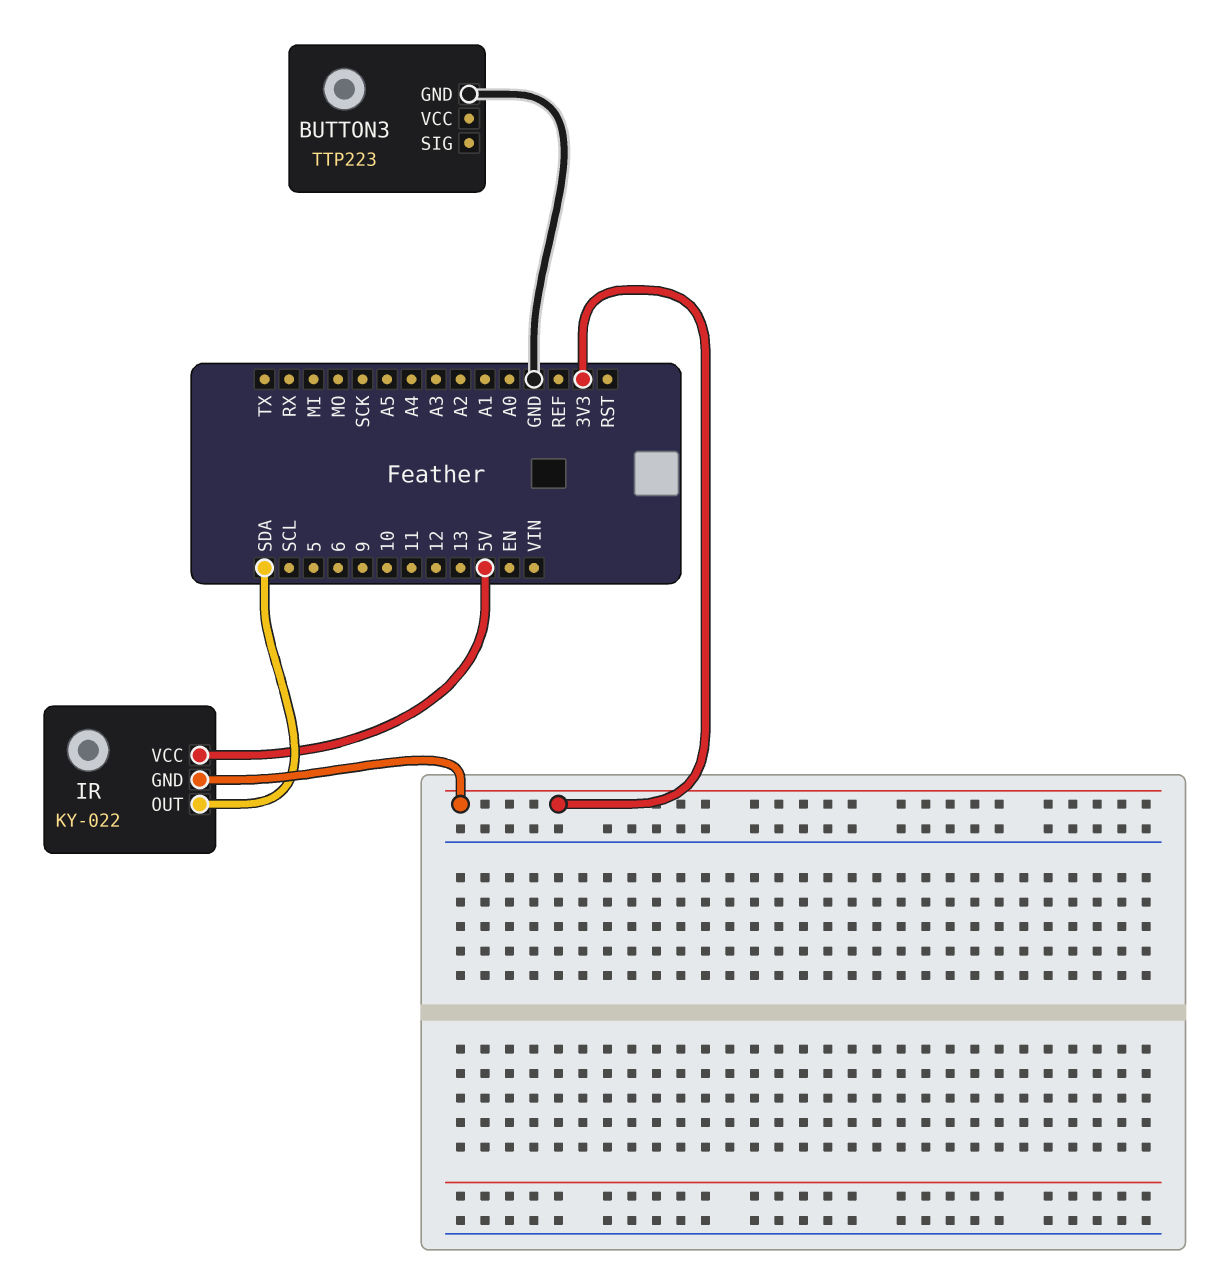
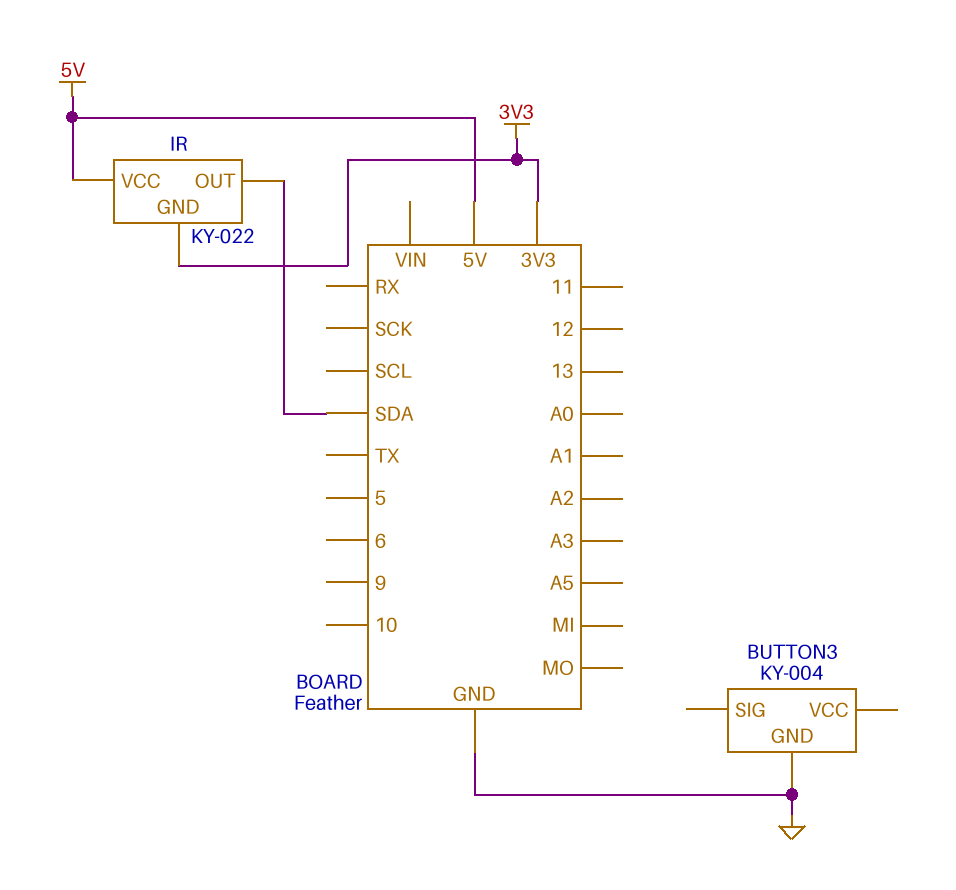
BUTTON3: TTP223 -> KY-004

